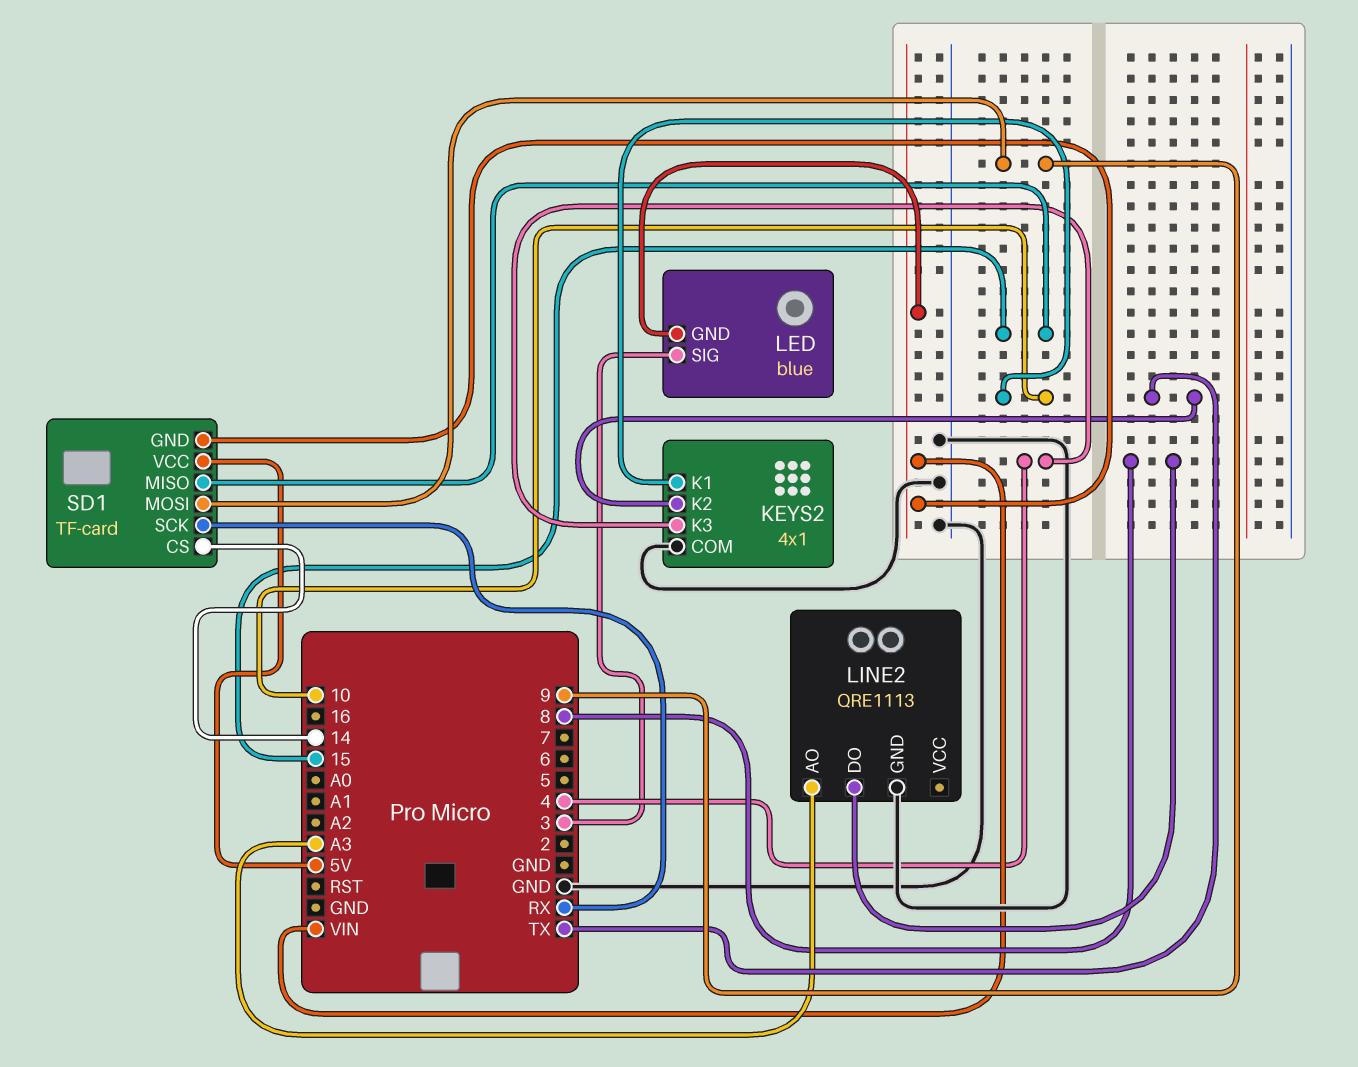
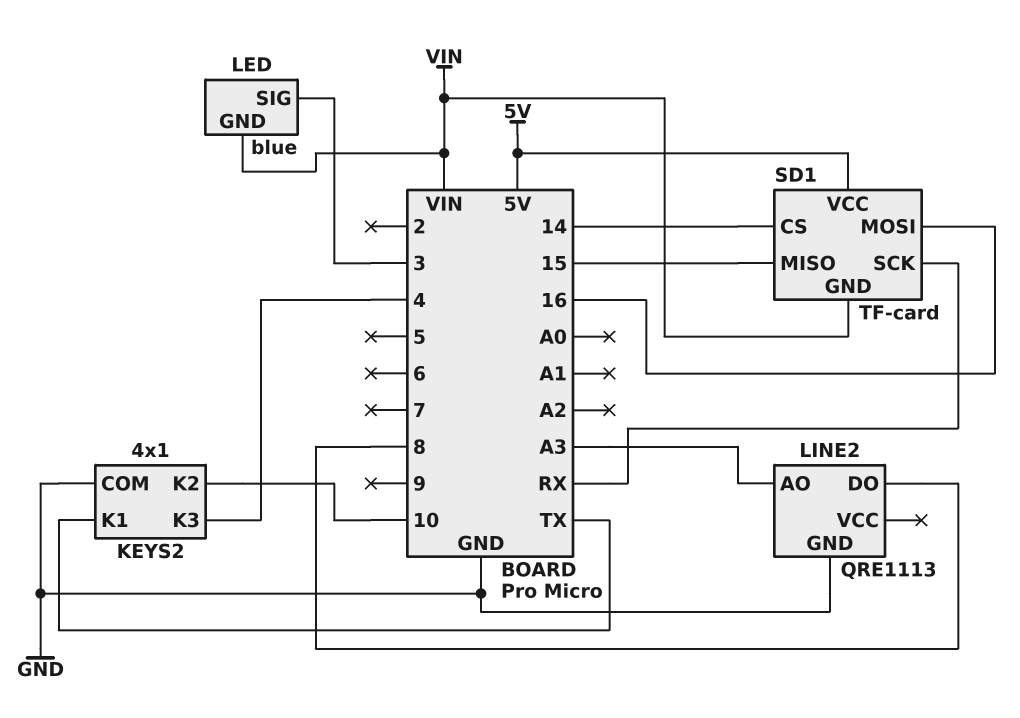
KEYS2 pin K1: 10 -> TX
KEYS2 pin K2: TX -> 10
SD1 pin MOSI: 9 -> 16

